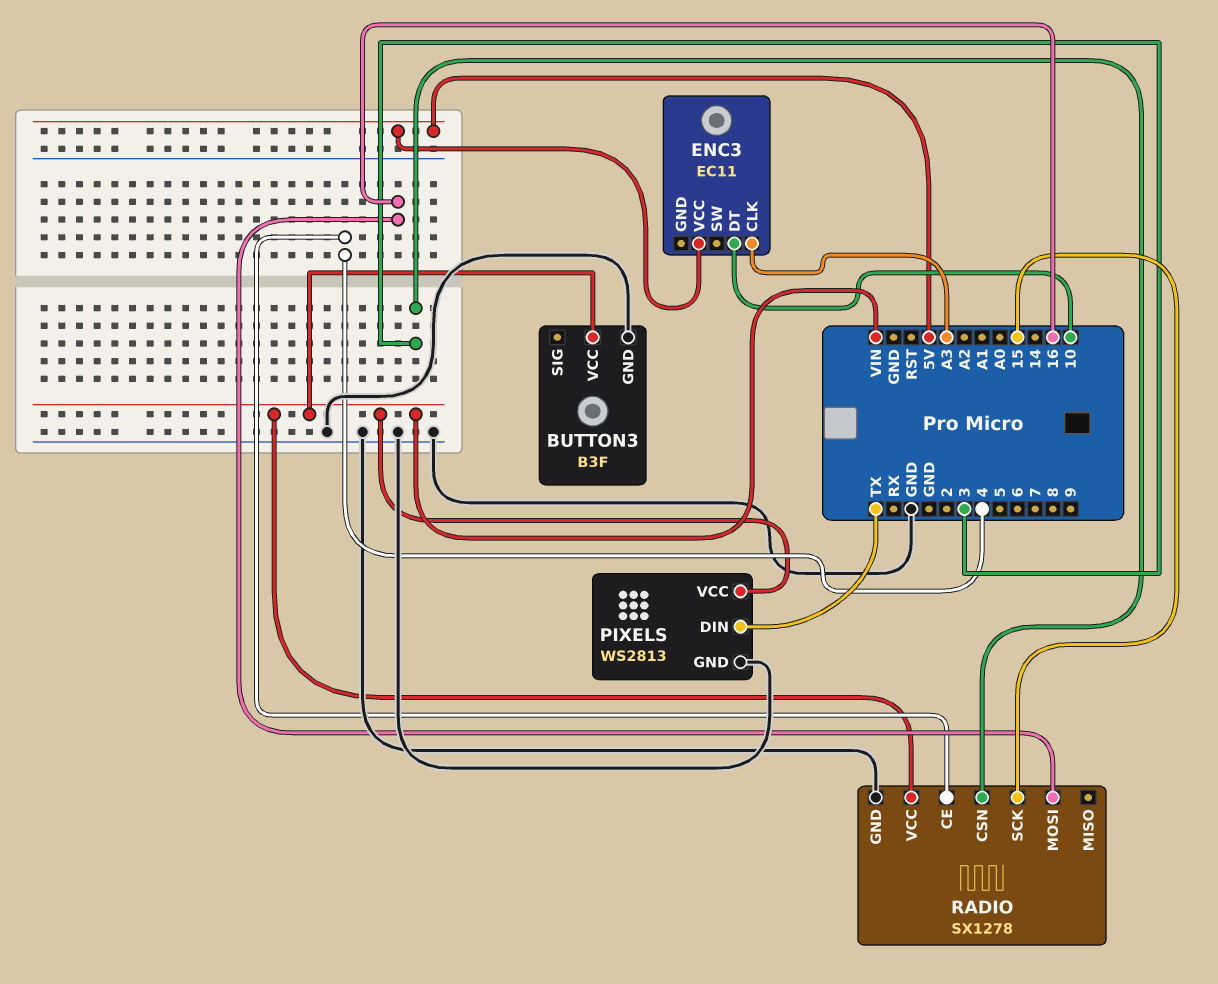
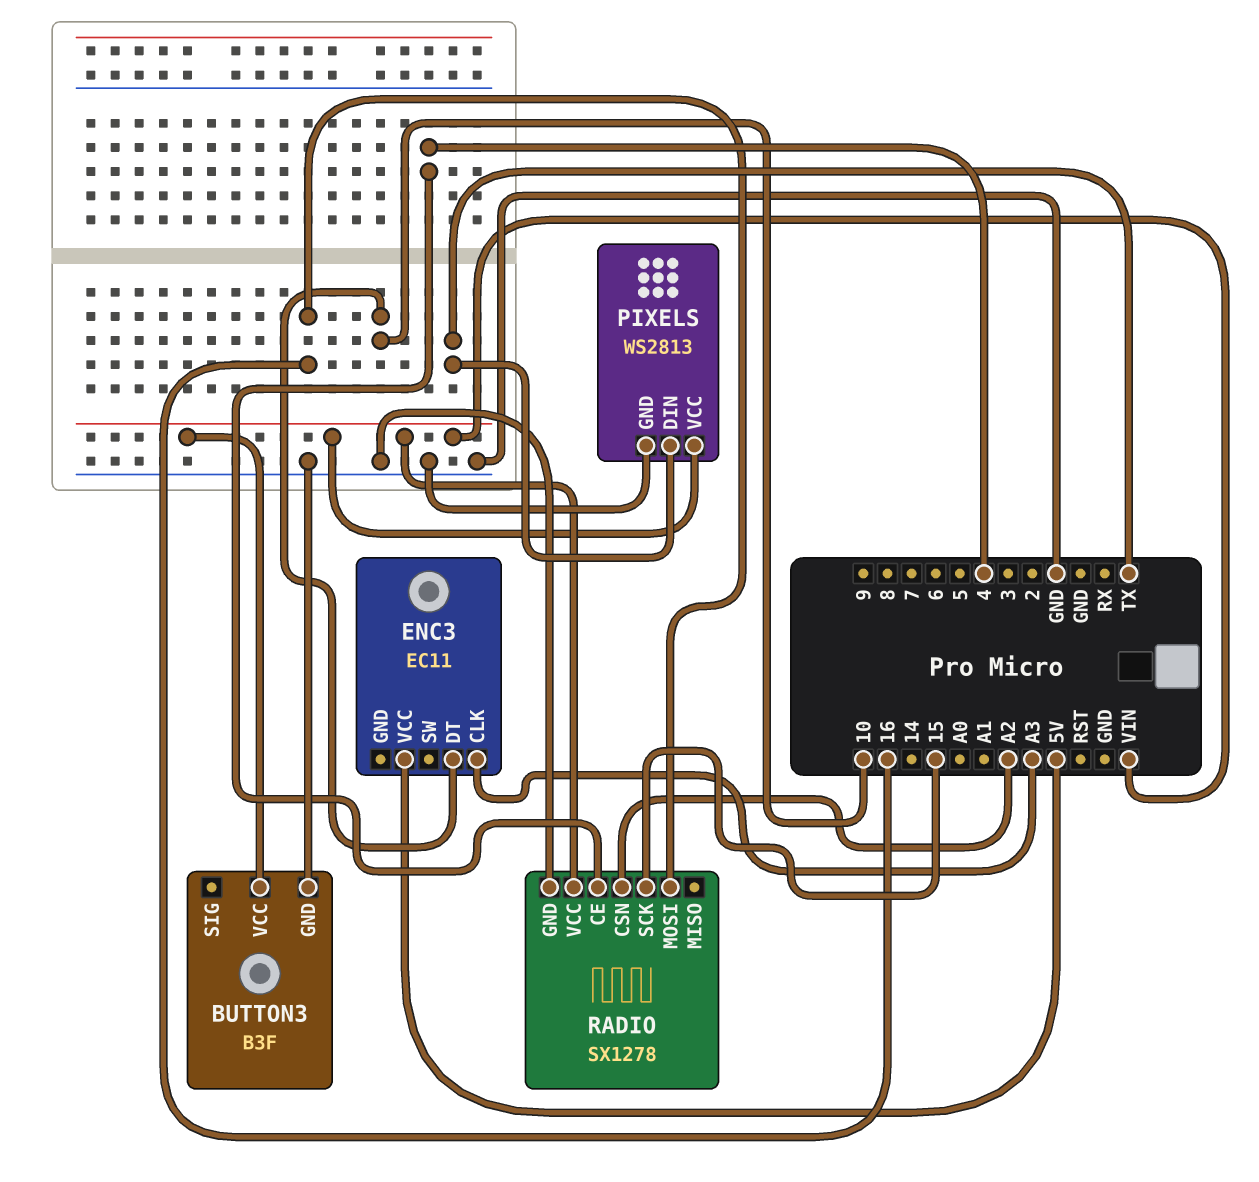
RADIO pin CSN: 3 -> A2

